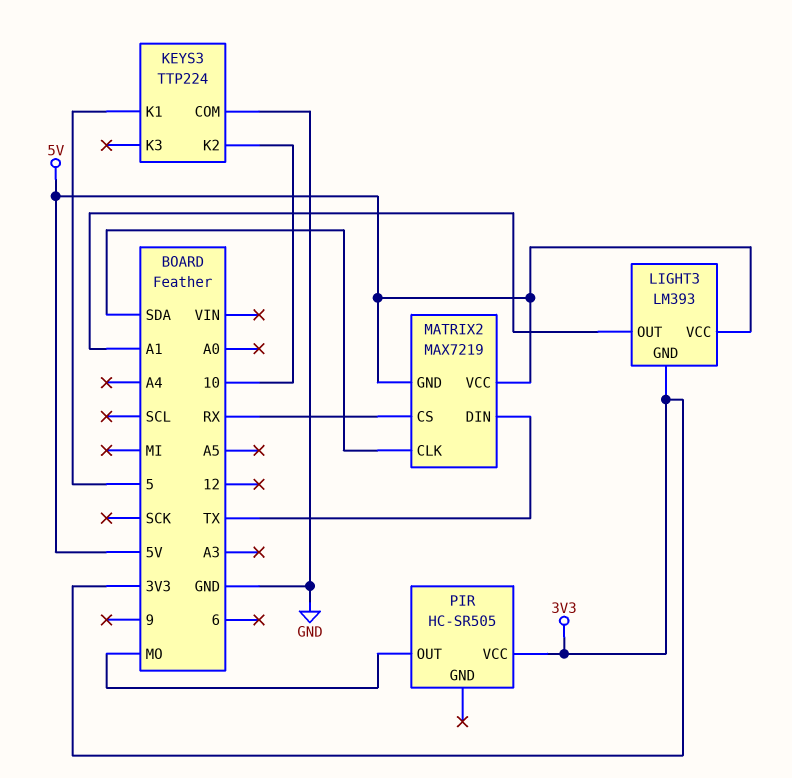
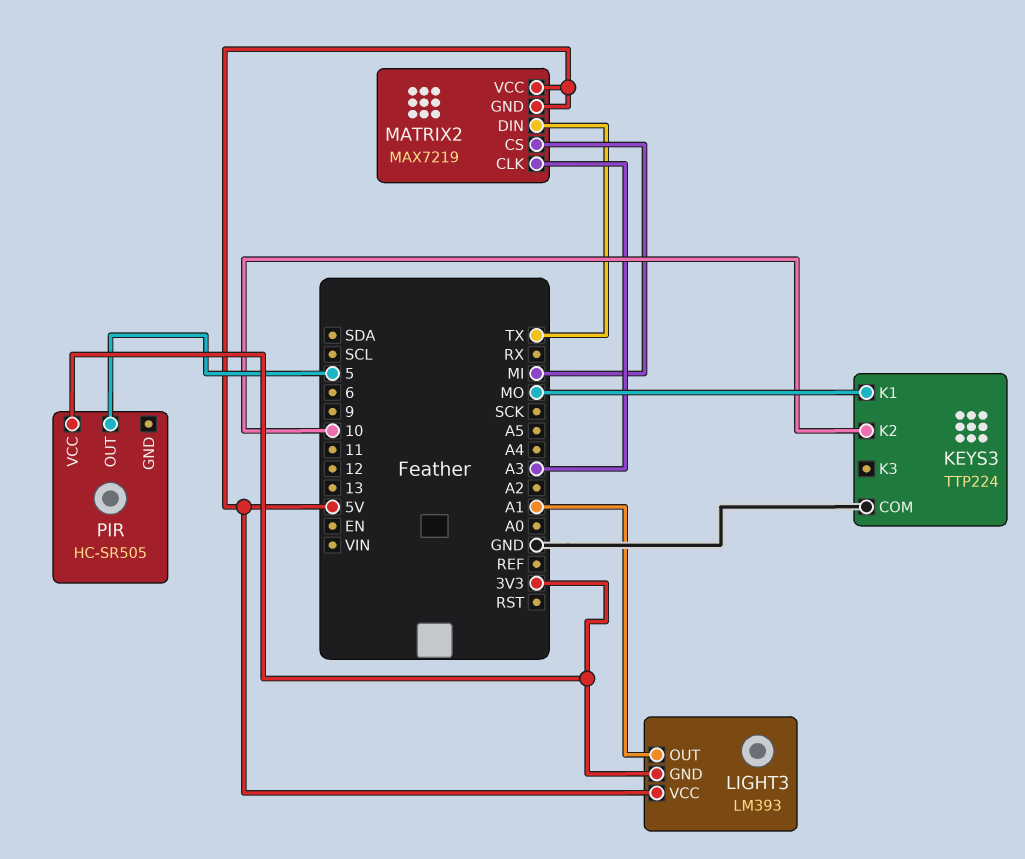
KEYS3 pin K1: 5 -> MO
MATRIX2 pin CLK: SDA -> A3
MATRIX2 pin CS: RX -> MI
PIR pin OUT: MO -> 5

